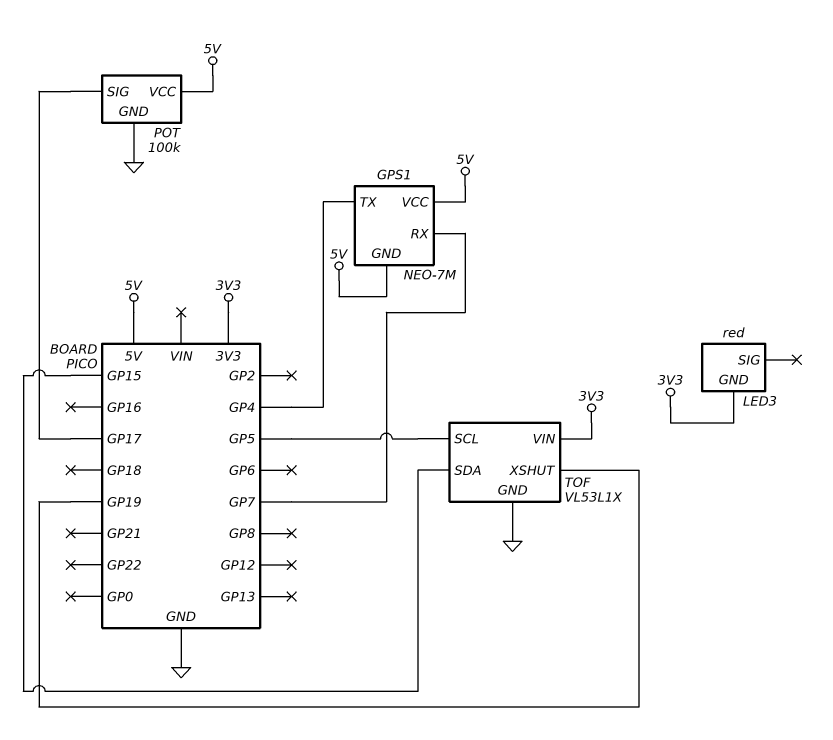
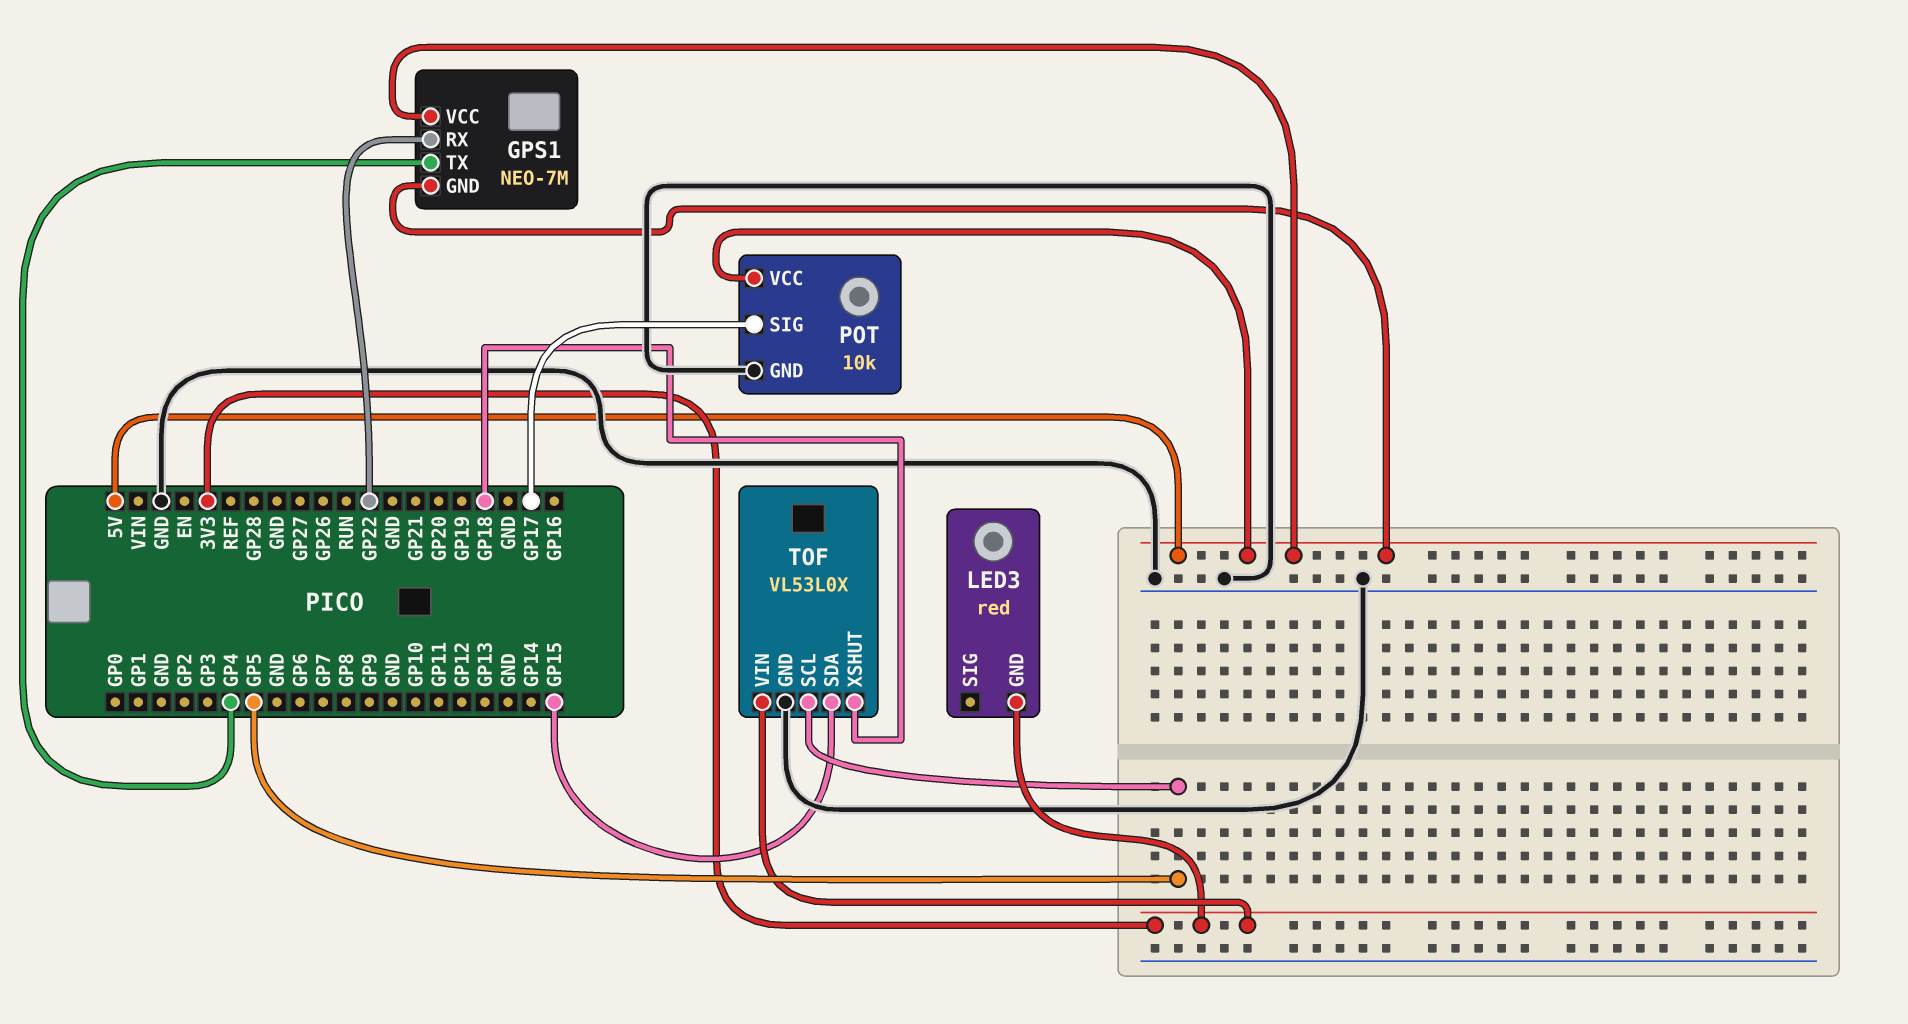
GPS1 pin RX: GP7 -> GP22
POT: 100k -> 10k
TOF: VL53L1X -> VL53L0X
TOF pin XSHUT: GP19 -> GP18

